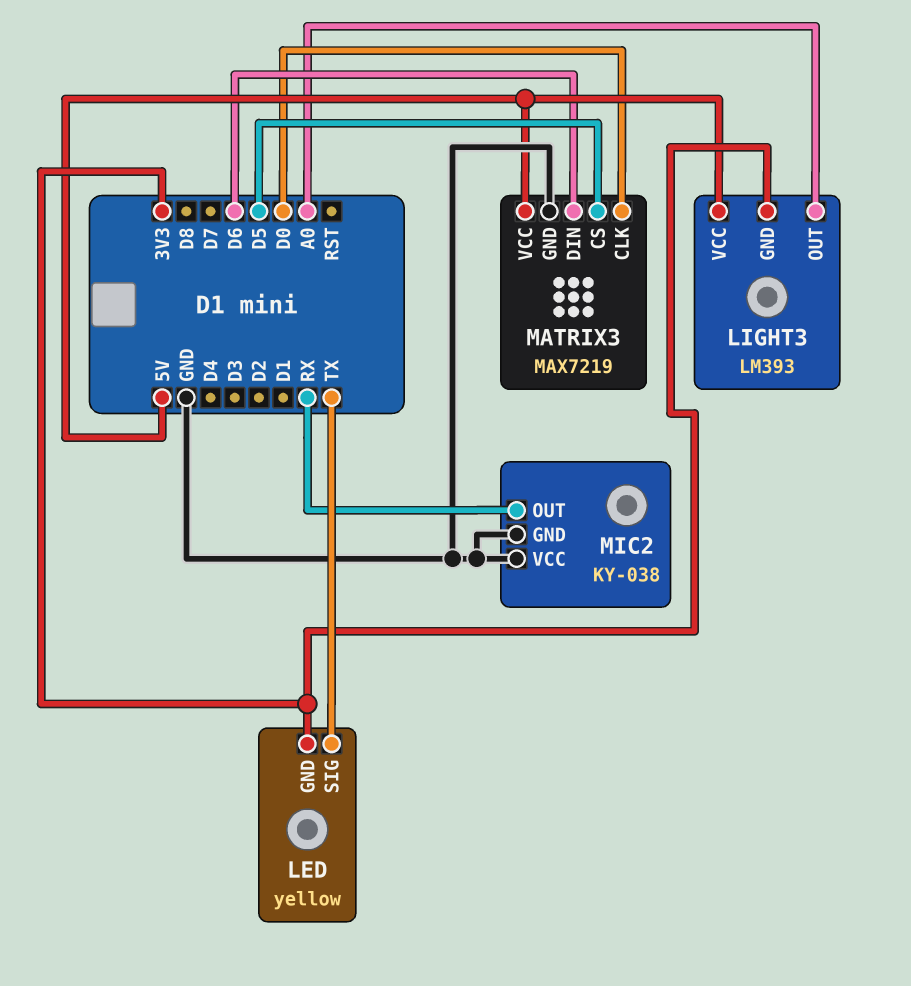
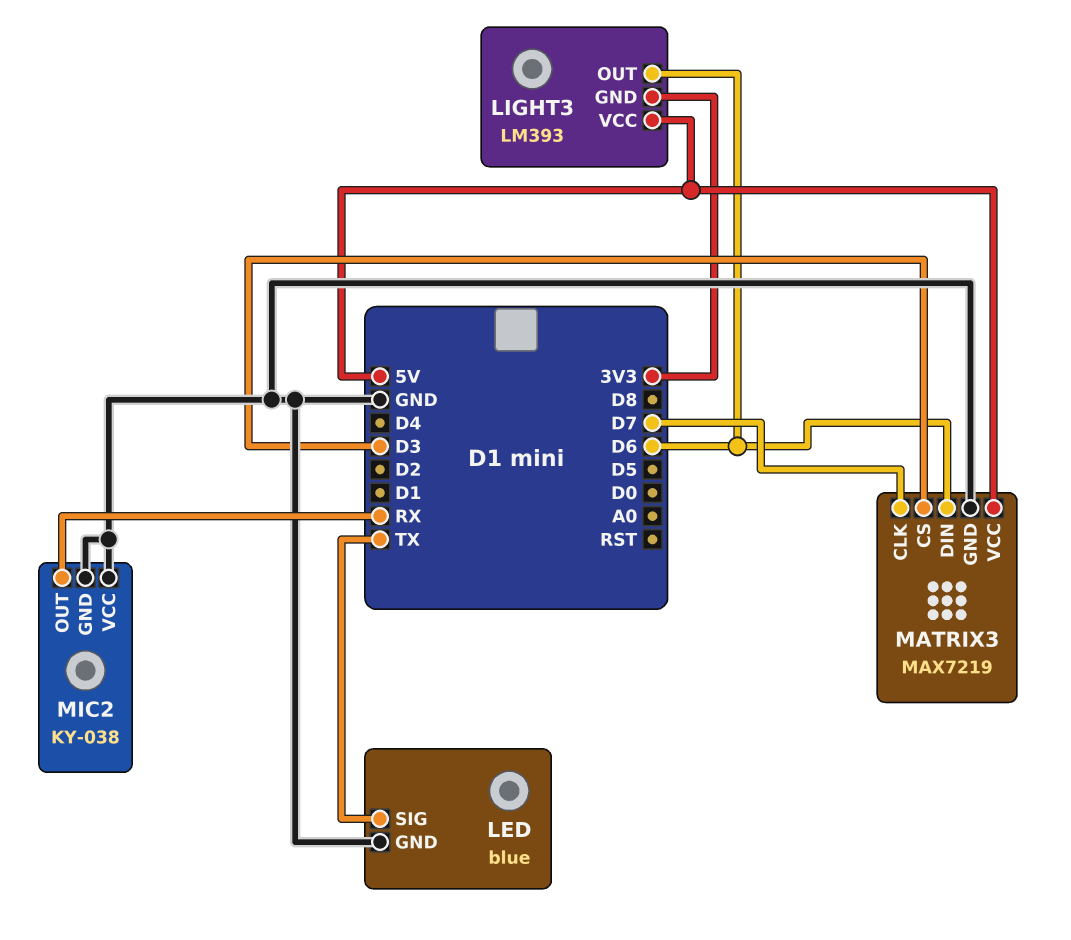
LED: yellow -> blue
LED pin GND: 3V3 -> GND
LIGHT3 pin OUT: A0 -> D6
MATRIX3 pin CLK: D0 -> D7
MATRIX3 pin CS: D5 -> D3

